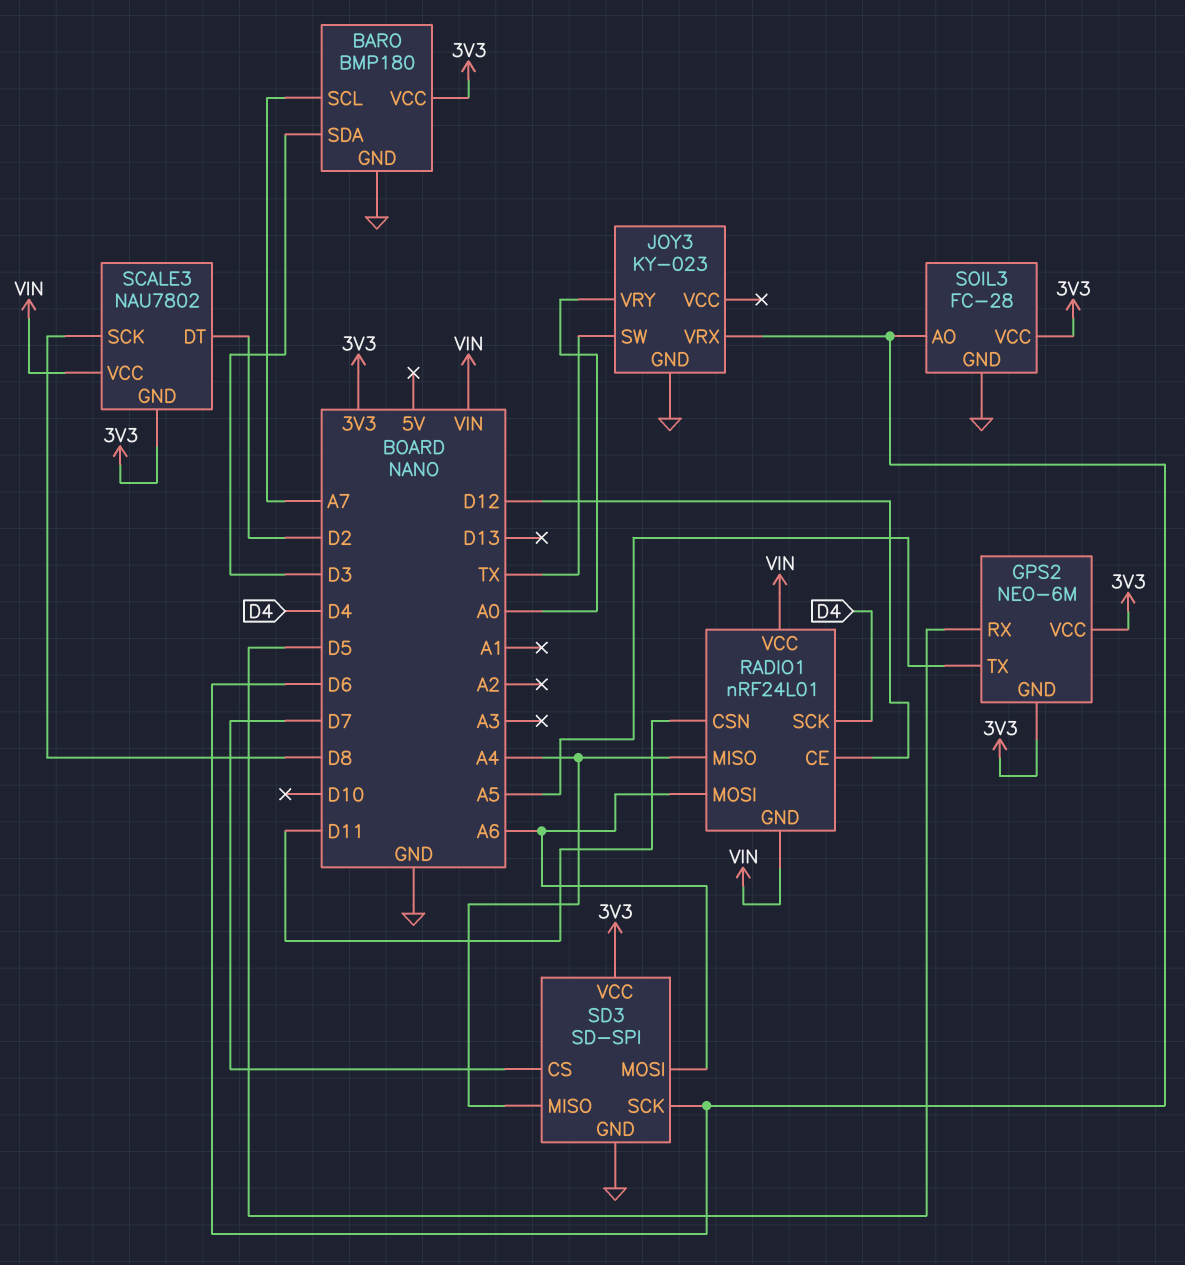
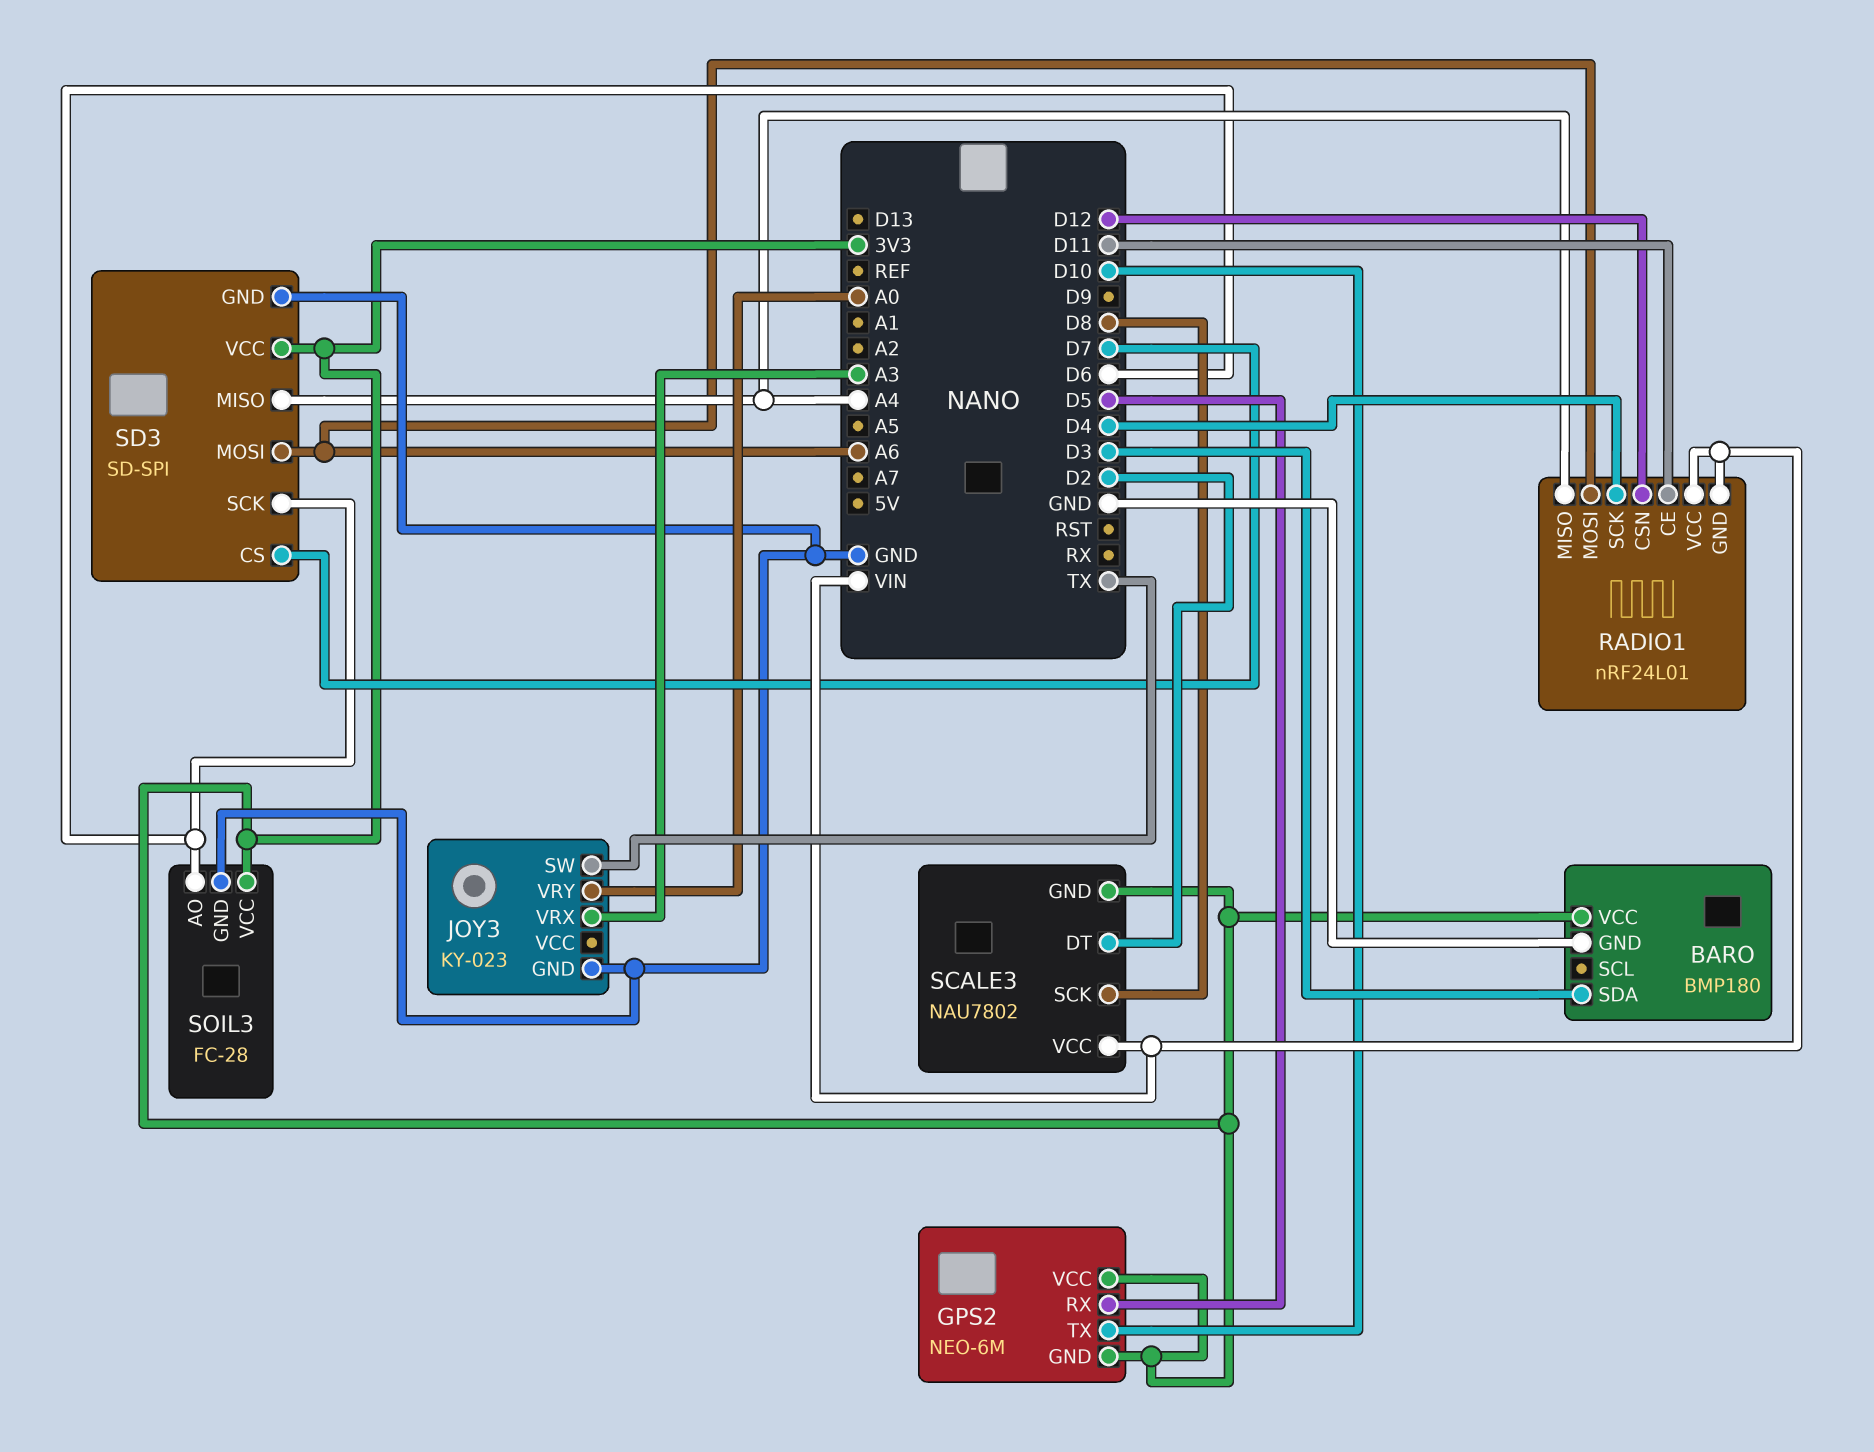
BARO pin SCL: A7 -> none
GPS2 pin TX: A5 -> D10
JOY3 pin VRX: D6 -> A3
RADIO1 pin CE: D12 -> D11
RADIO1 pin CSN: D11 -> D12

